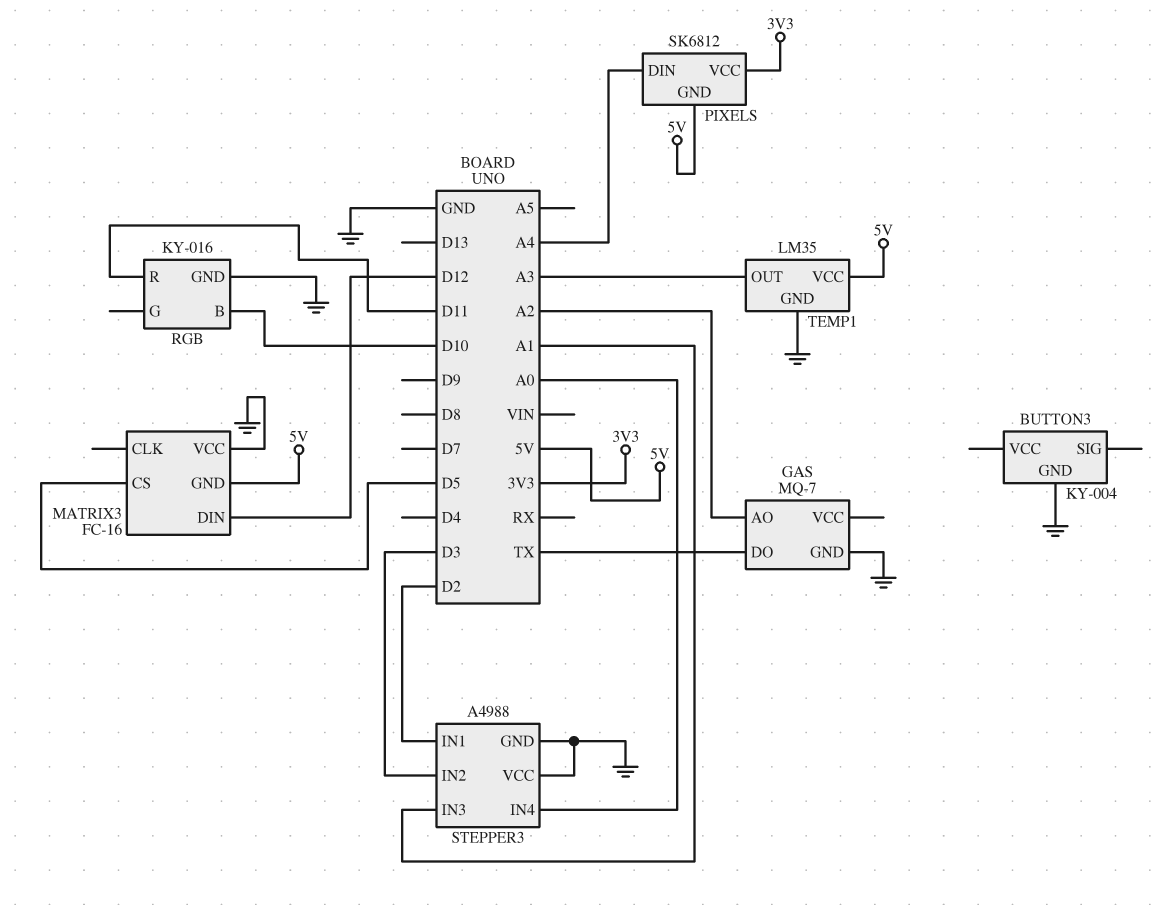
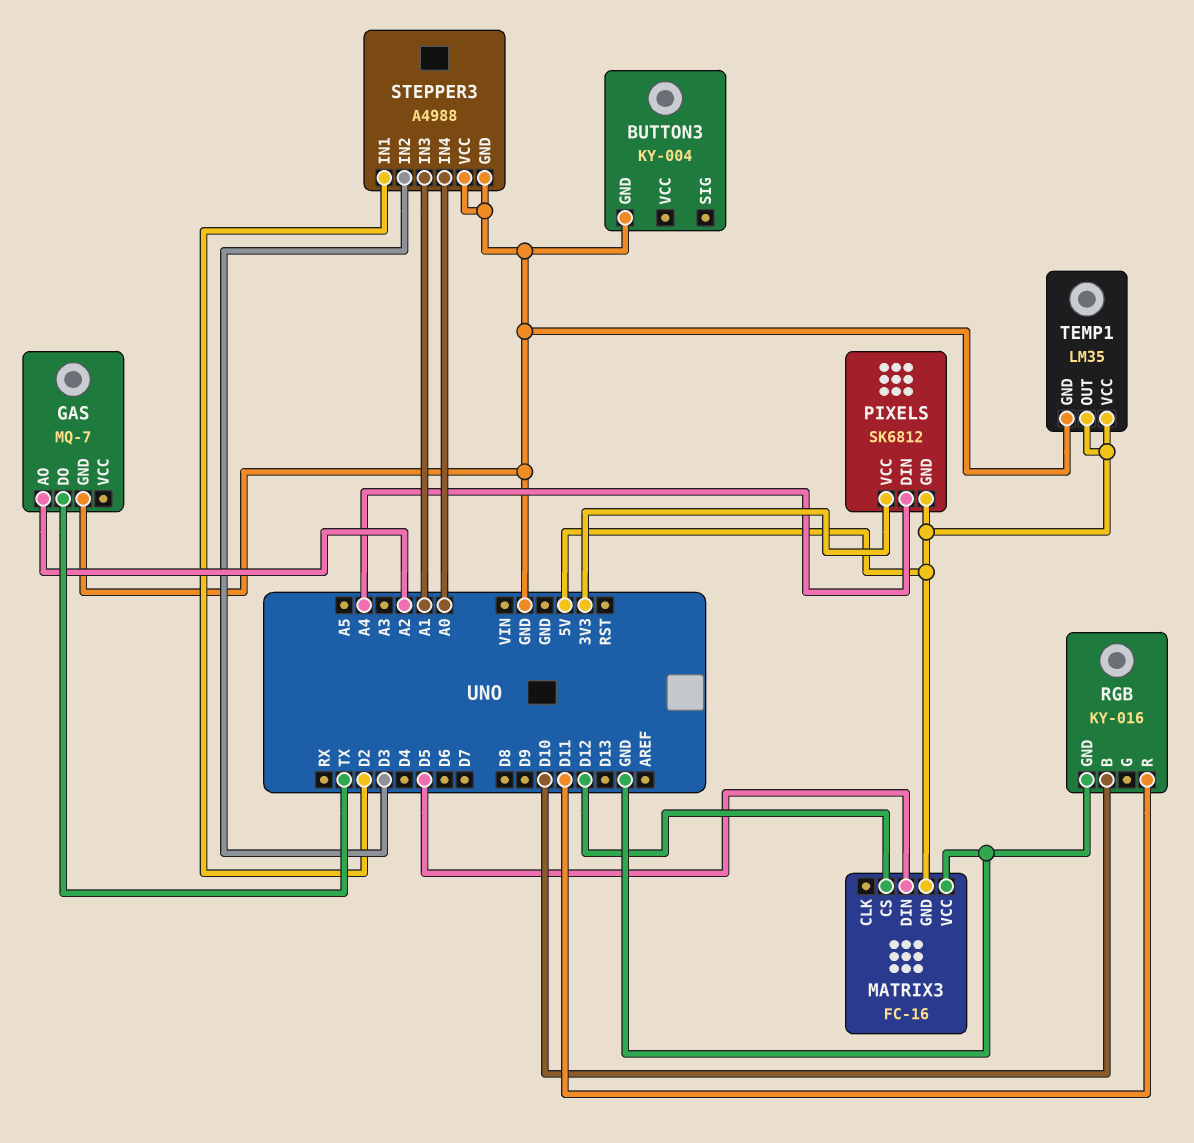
MATRIX3 pin CS: D5 -> D12
MATRIX3 pin DIN: D12 -> D5
TEMP1 pin OUT: A3 -> 5V

